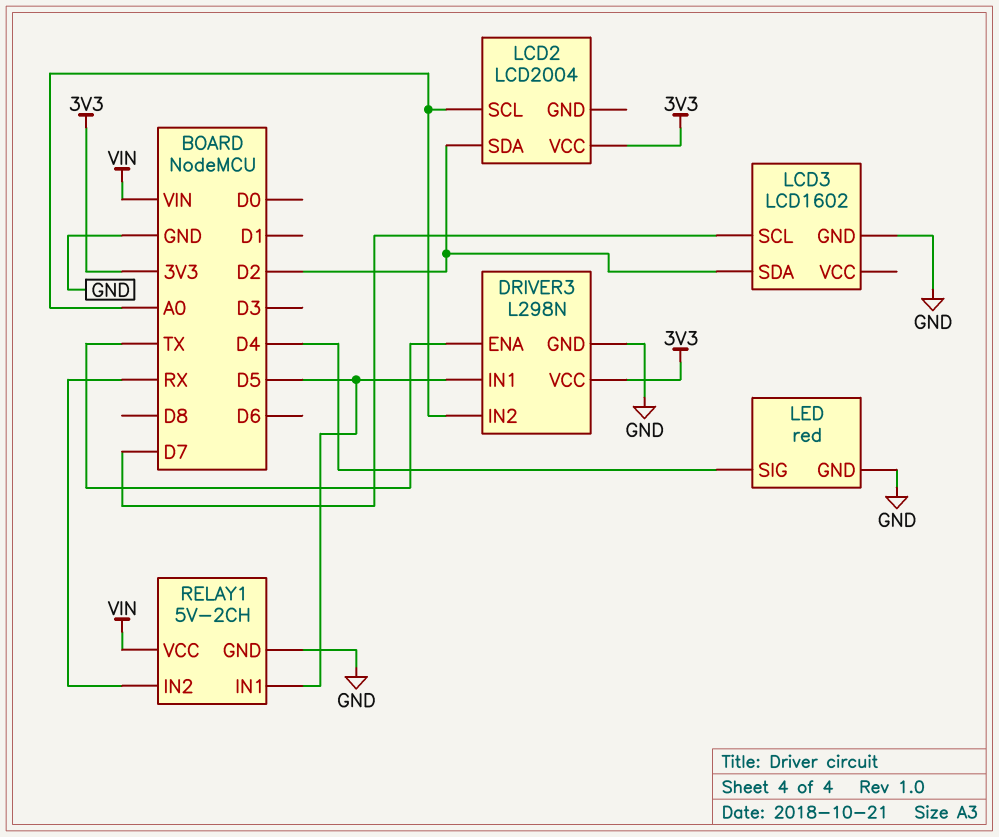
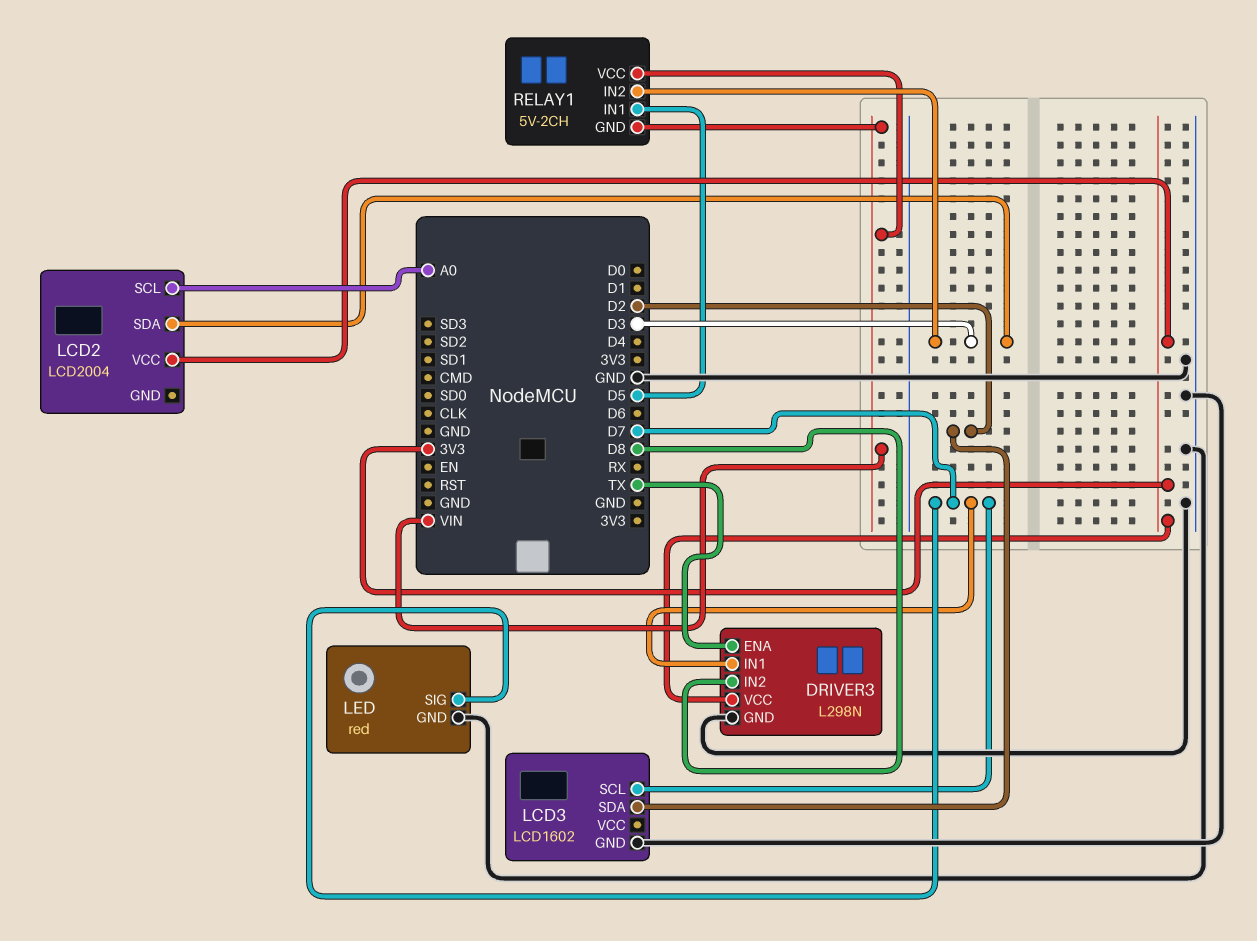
DRIVER3 pin IN1: D5 -> D7
DRIVER3 pin IN2: A0 -> D8
LCD2 pin SDA: D2 -> D3
LED pin SIG: D4 -> D7
RELAY1 pin GND: GND -> VIN
RELAY1 pin IN2: RX -> D3

